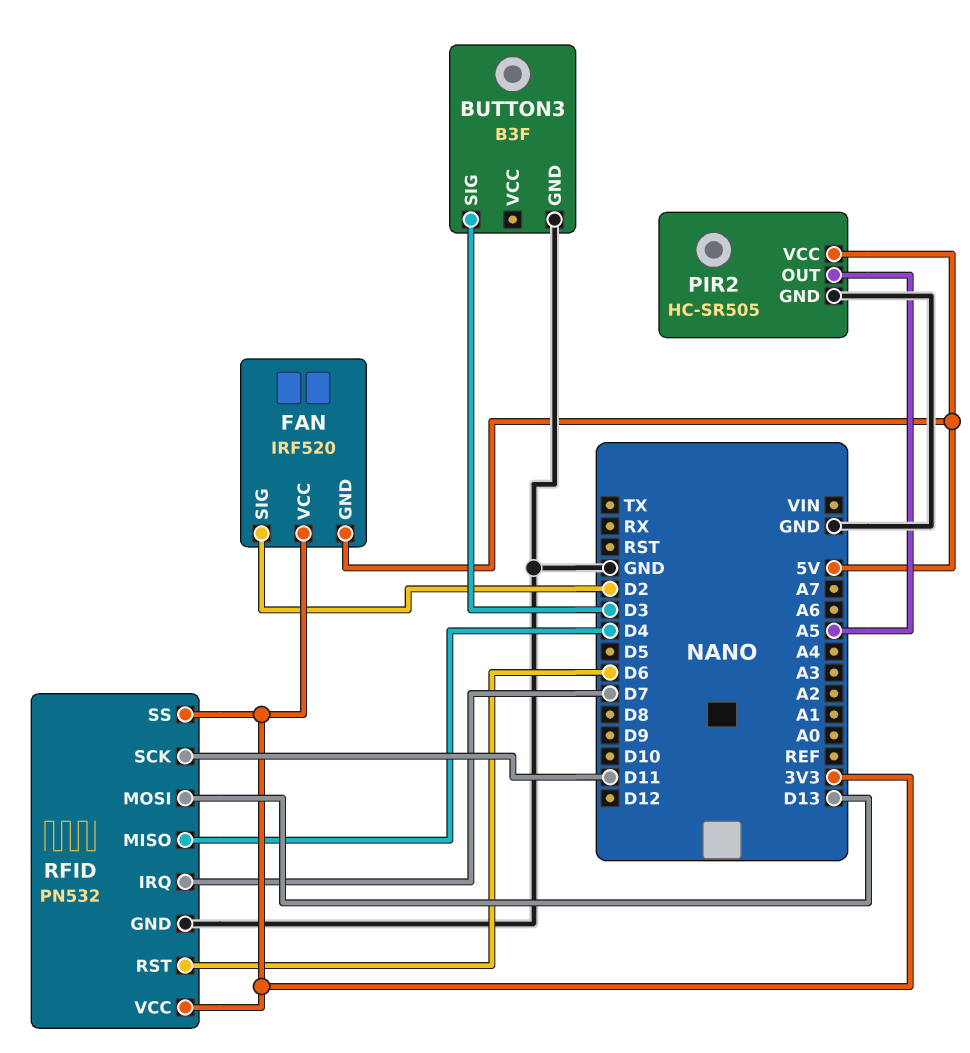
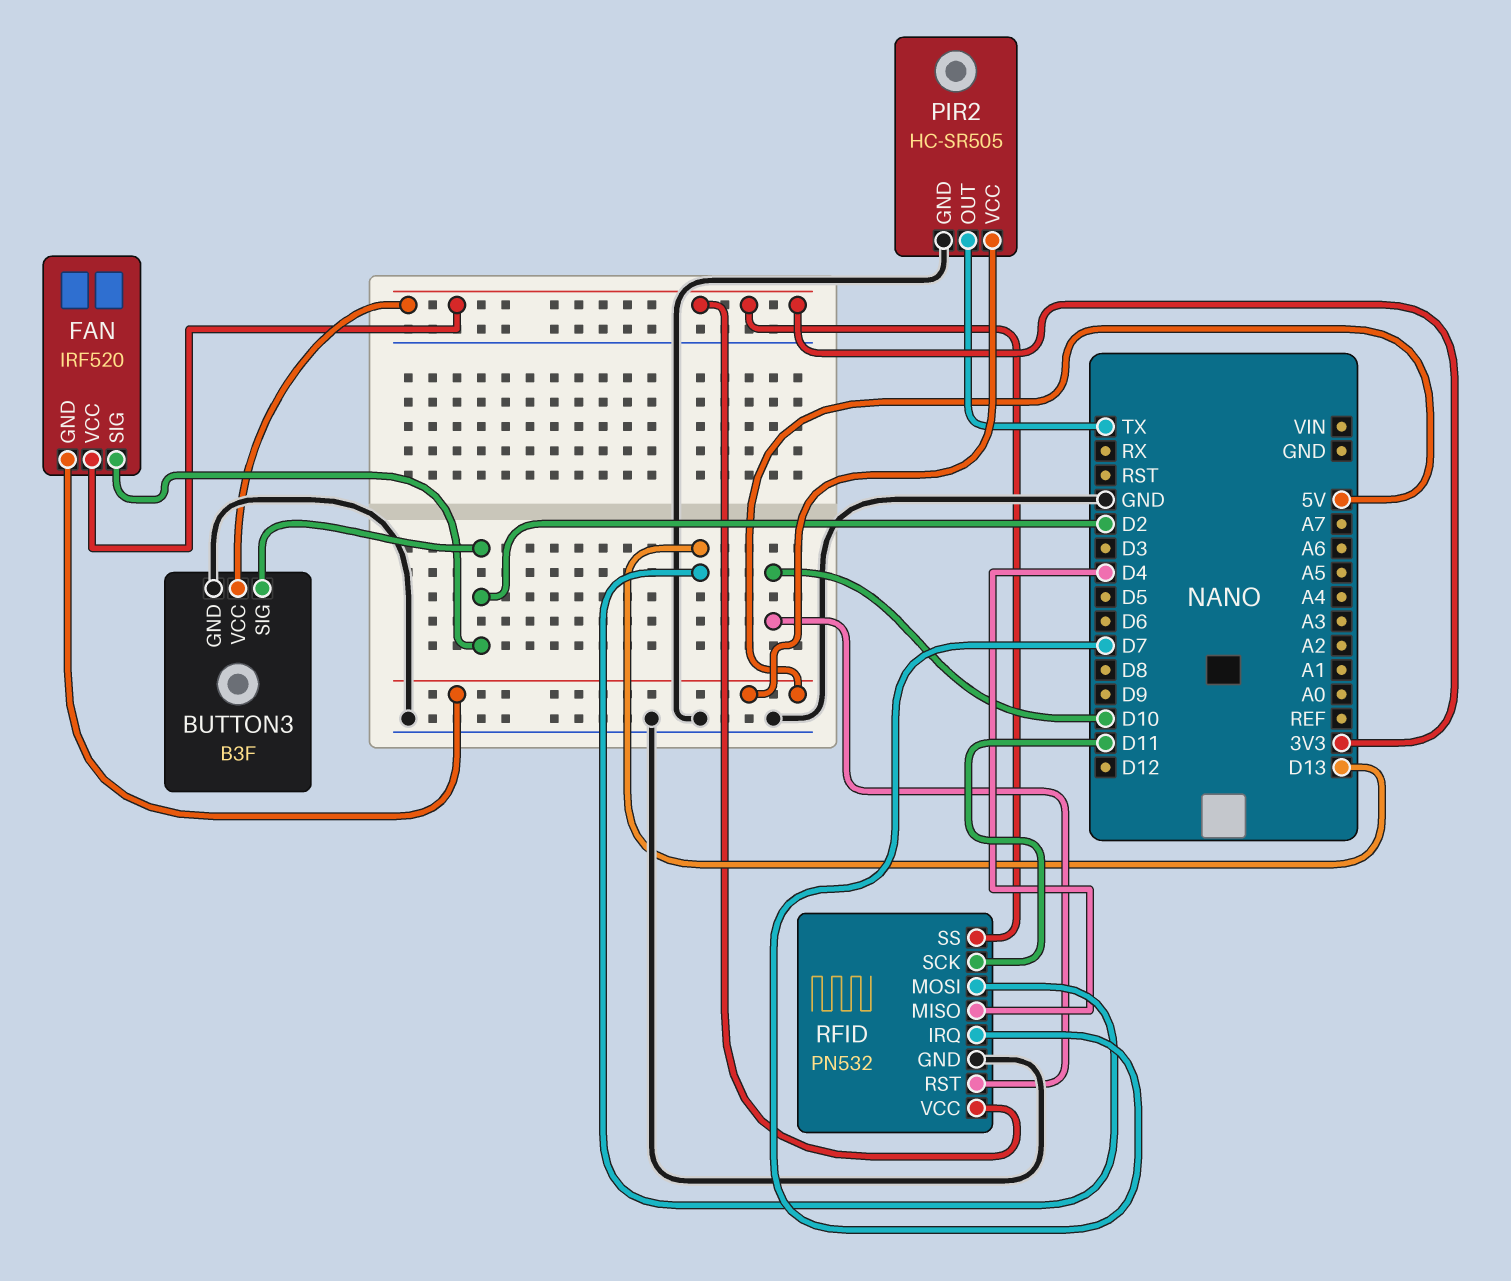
BUTTON3 pin SIG: D3 -> D2
BUTTON3 pin VCC: none -> 3V3
PIR2 pin OUT: A5 -> TX
RFID pin RST: D6 -> D10

